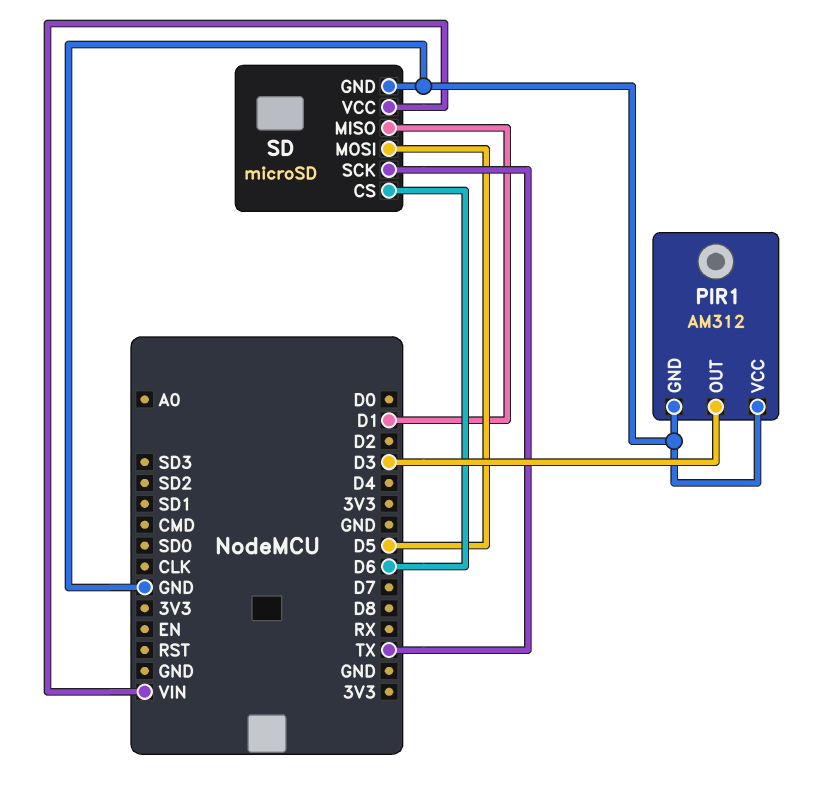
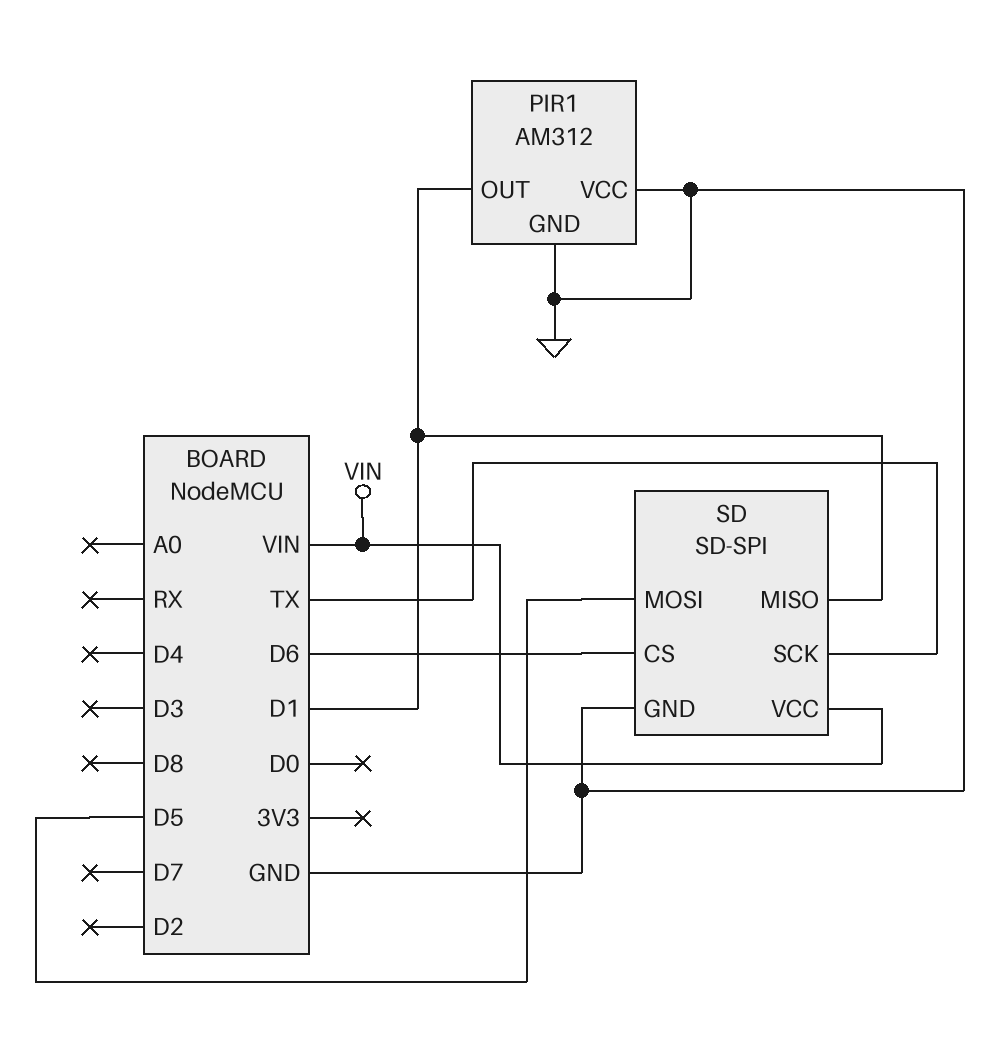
PIR1 pin OUT: D3 -> D1
SD: microSD -> SD-SPI

